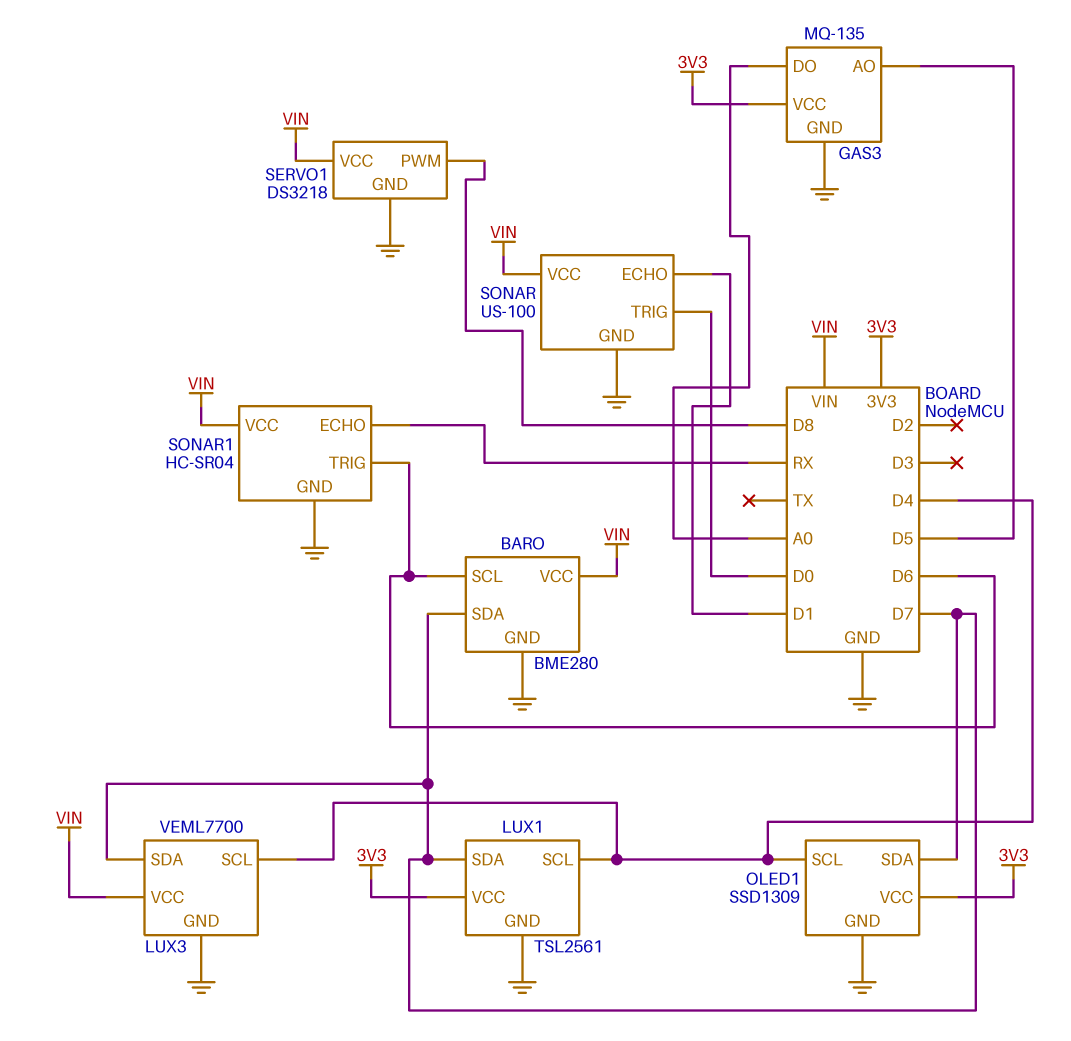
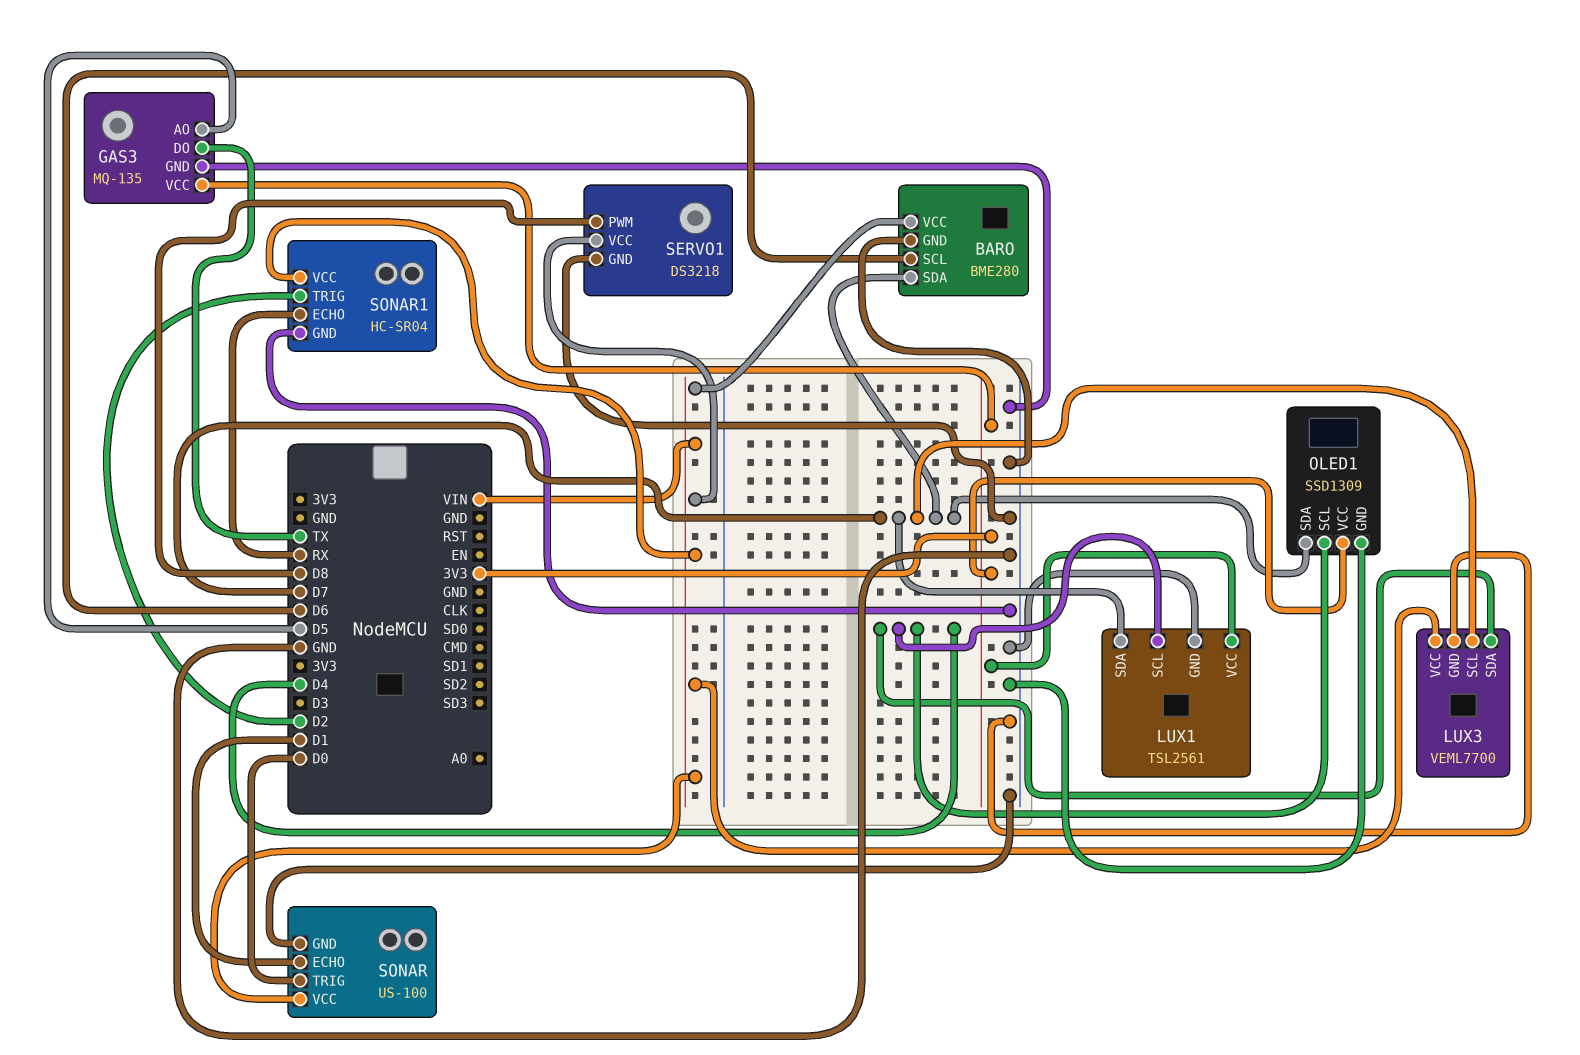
GAS3 pin DO: A0 -> TX
LUX3 pin SCL: D4 -> D7
LUX3 pin SDA: D7 -> D4
SONAR1 pin TRIG: D6 -> D2

